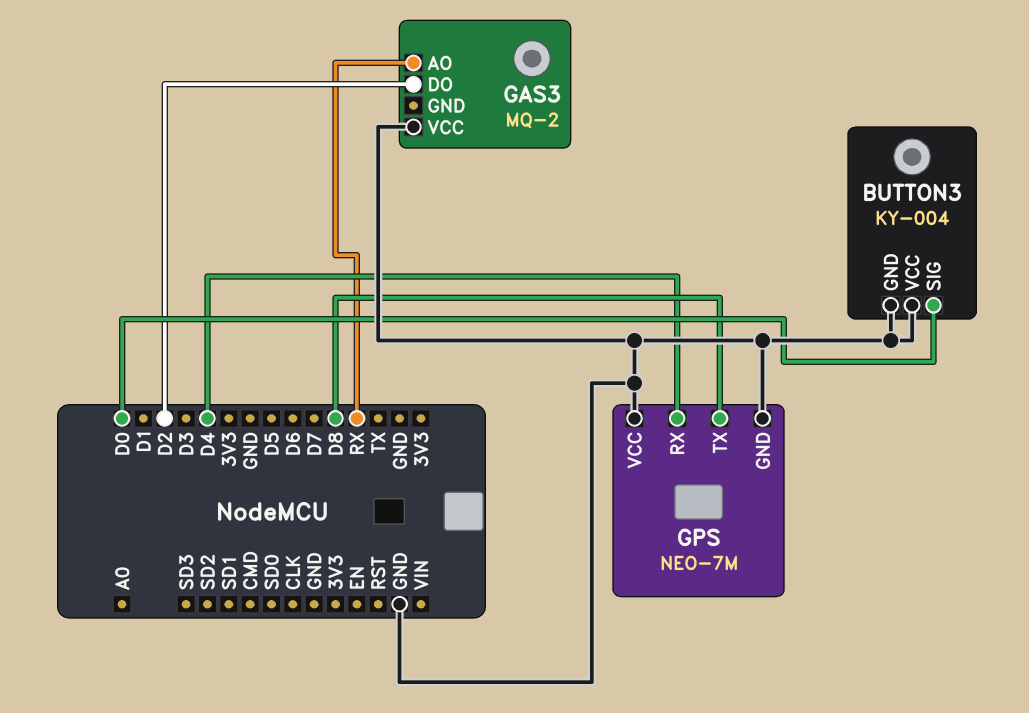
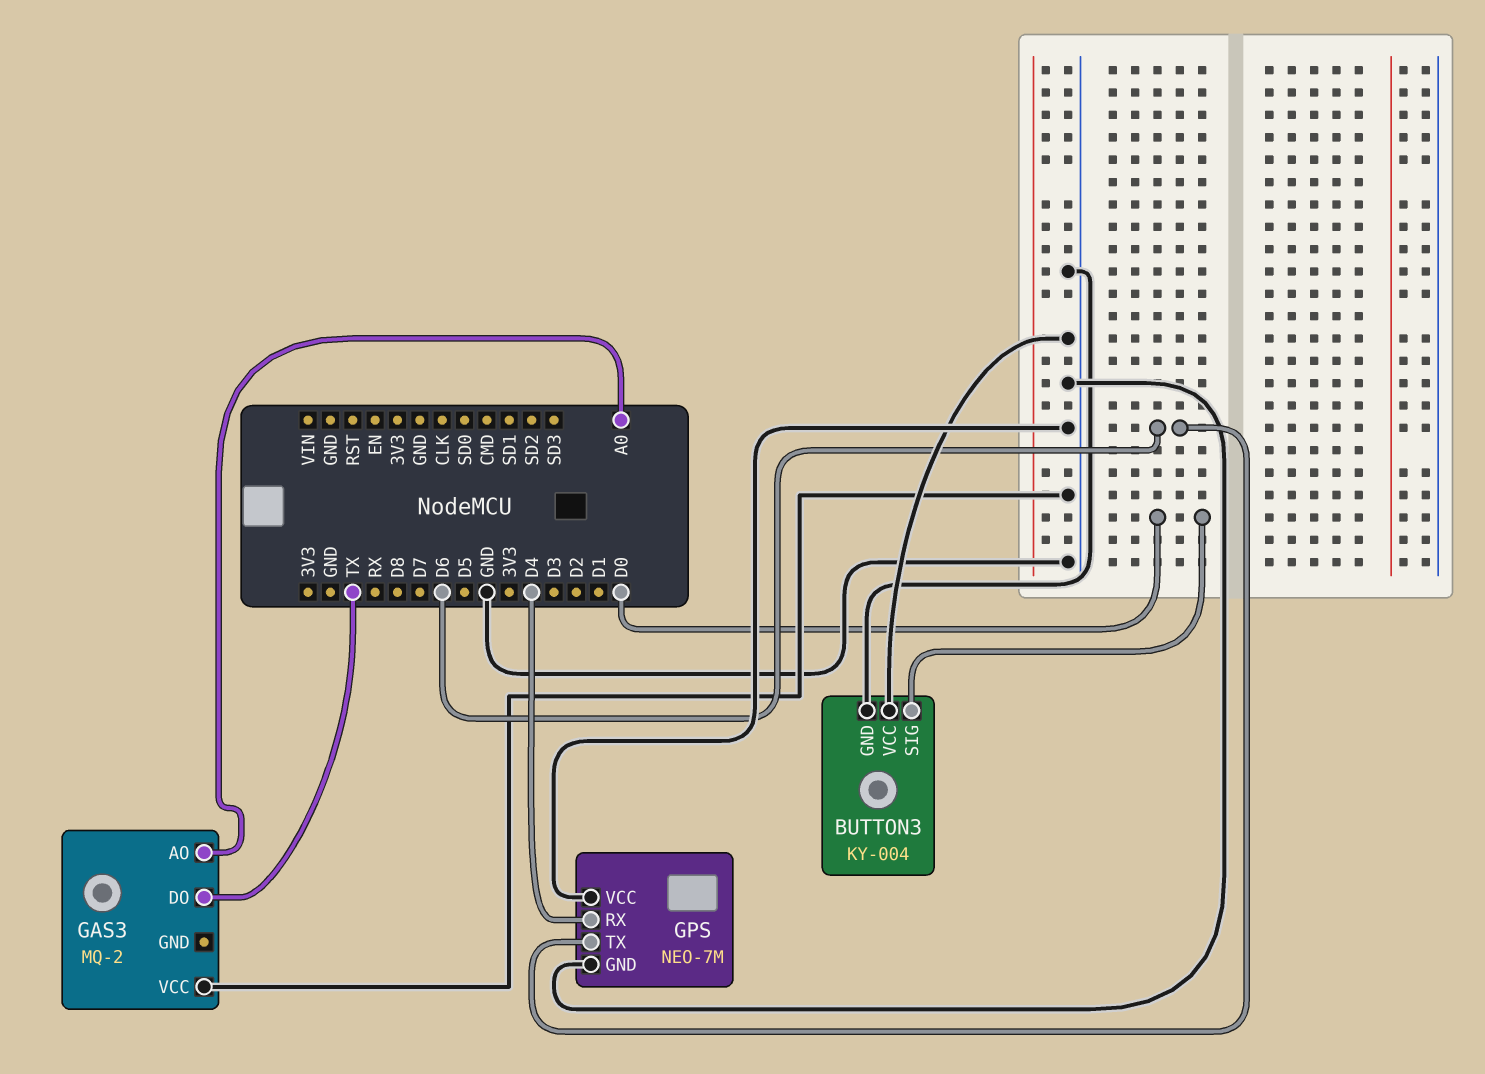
GAS3 pin AO: RX -> A0
GAS3 pin DO: D2 -> TX
GPS pin TX: D8 -> D6

